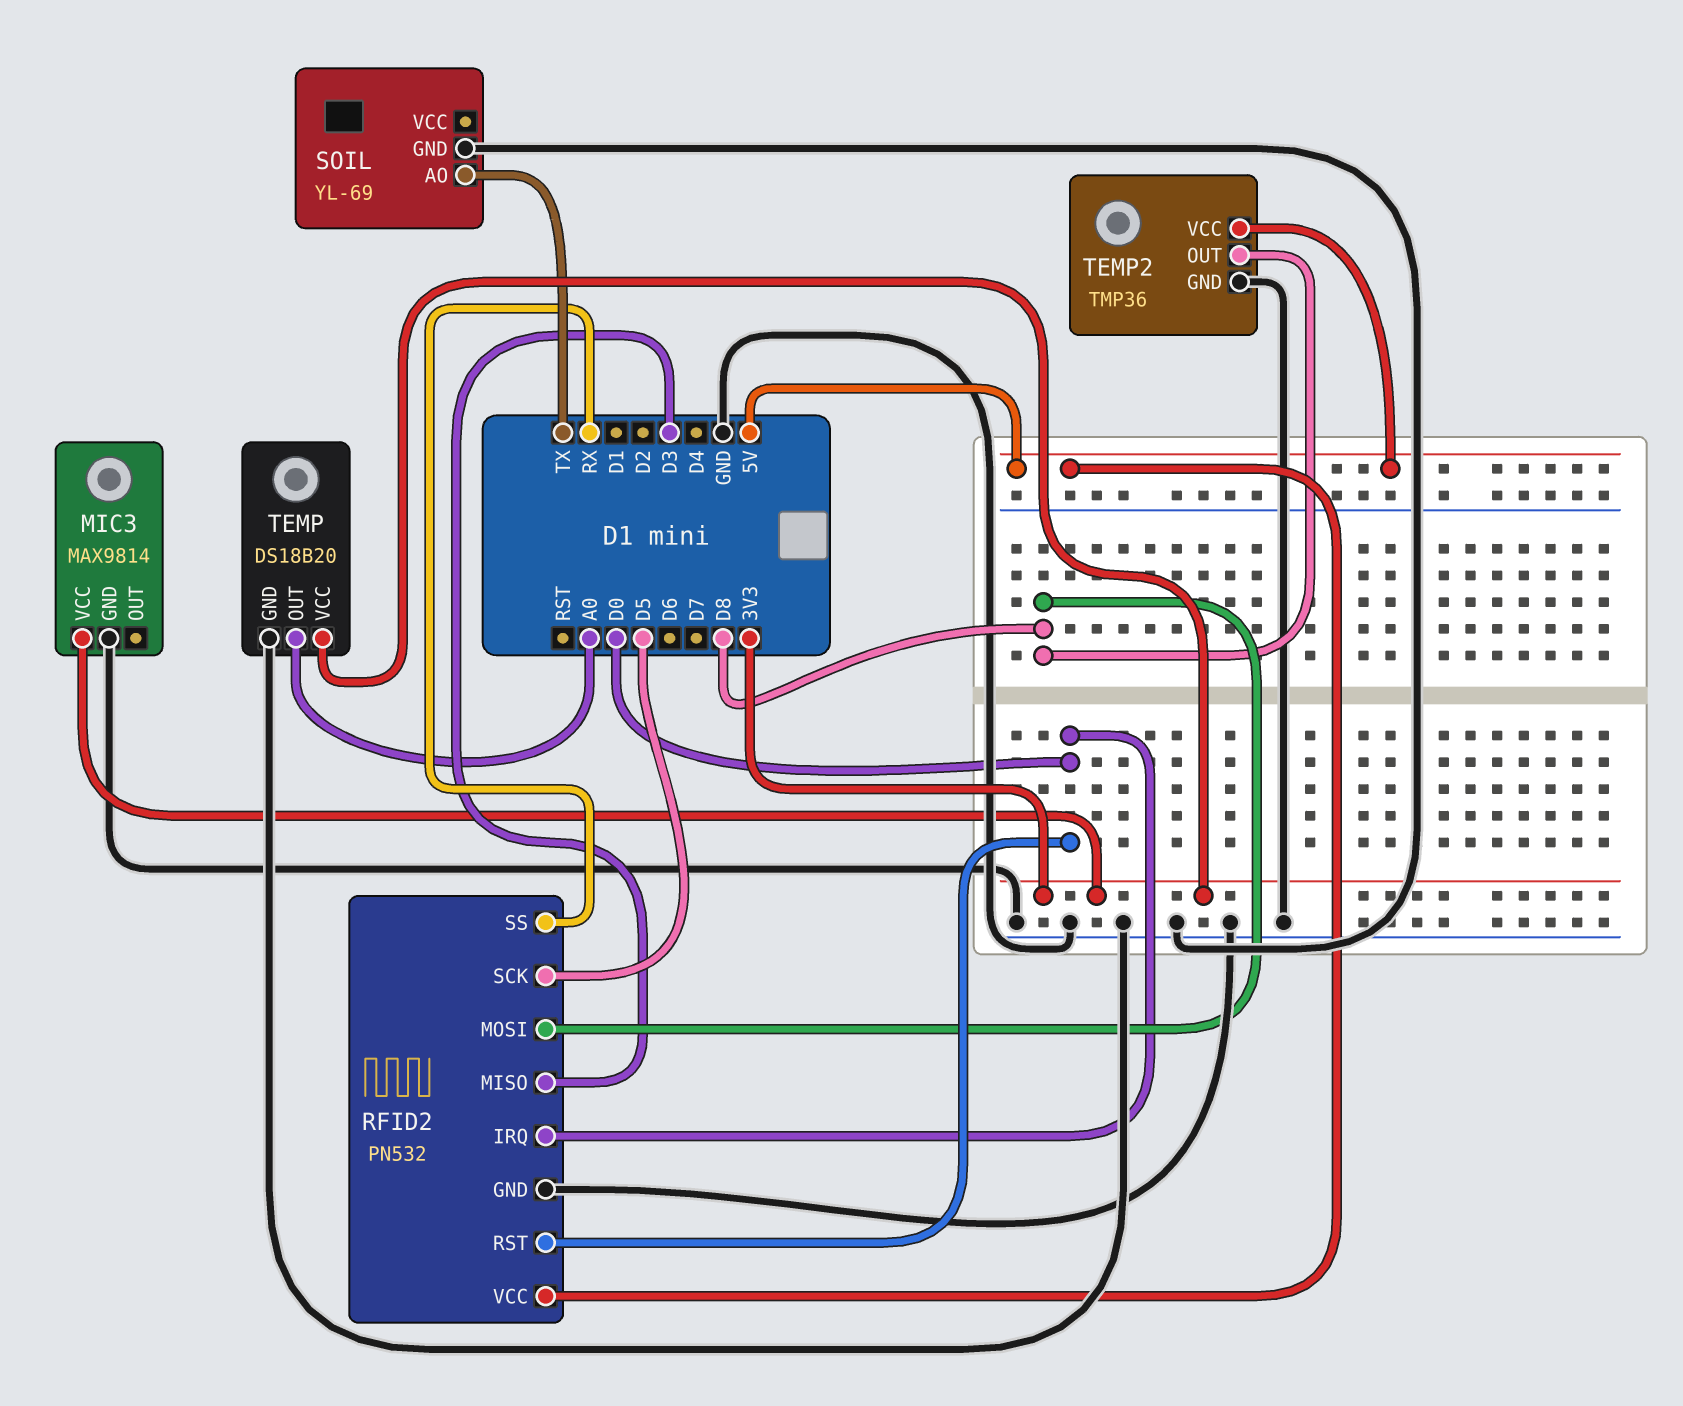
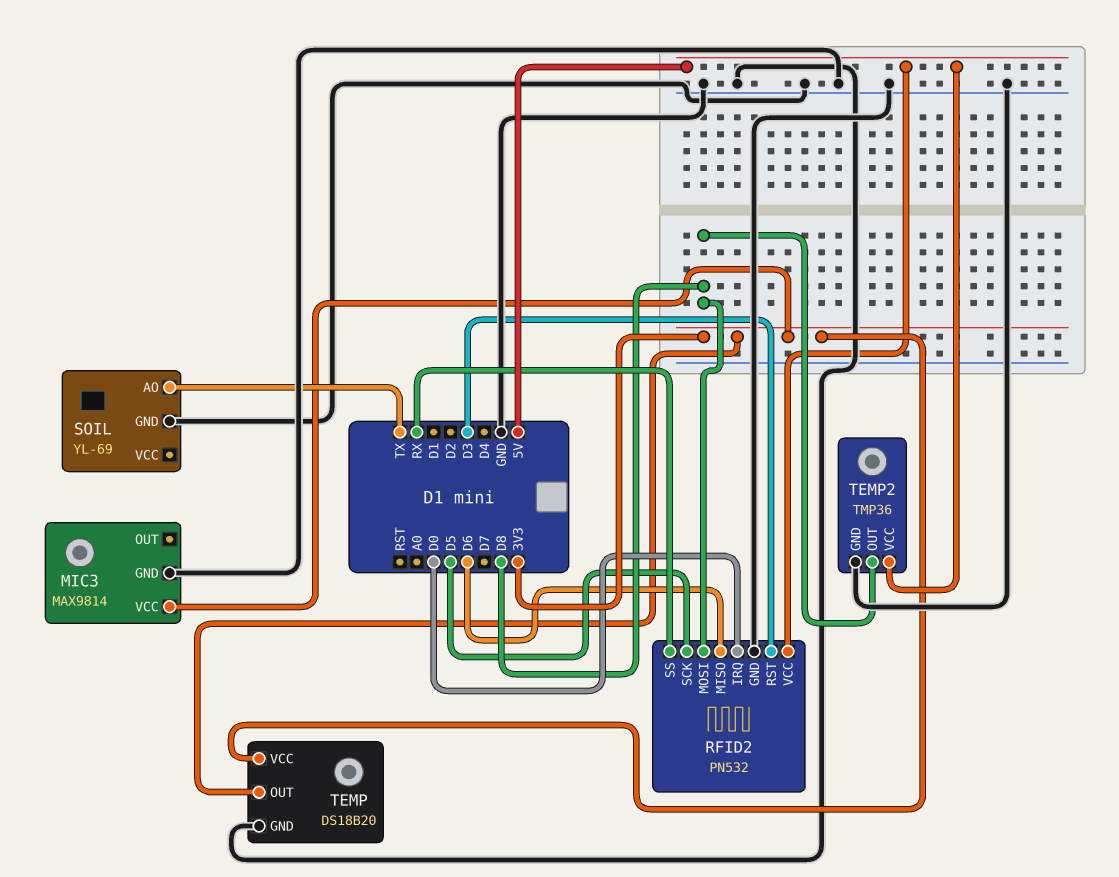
RFID2 pin MISO: D3 -> D6
RFID2 pin RST: D0 -> D3
TEMP pin OUT: A0 -> 3V3

